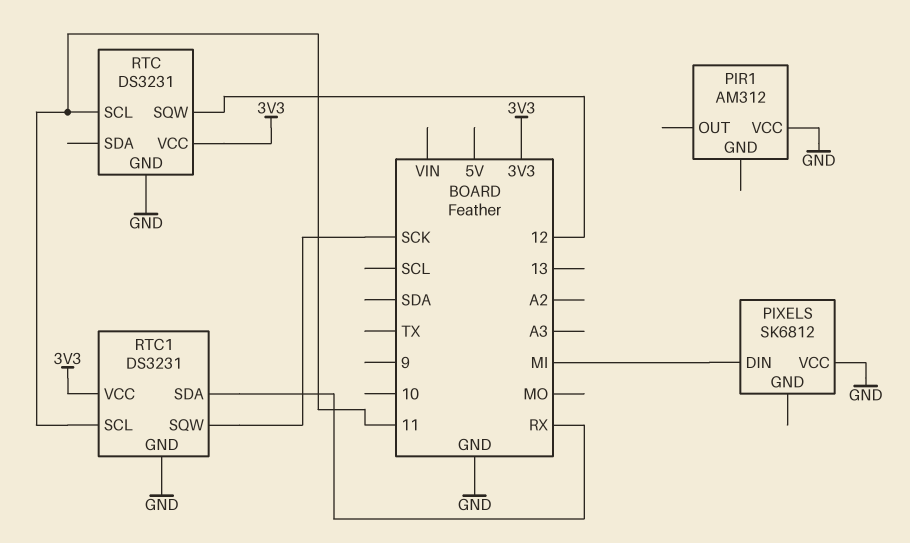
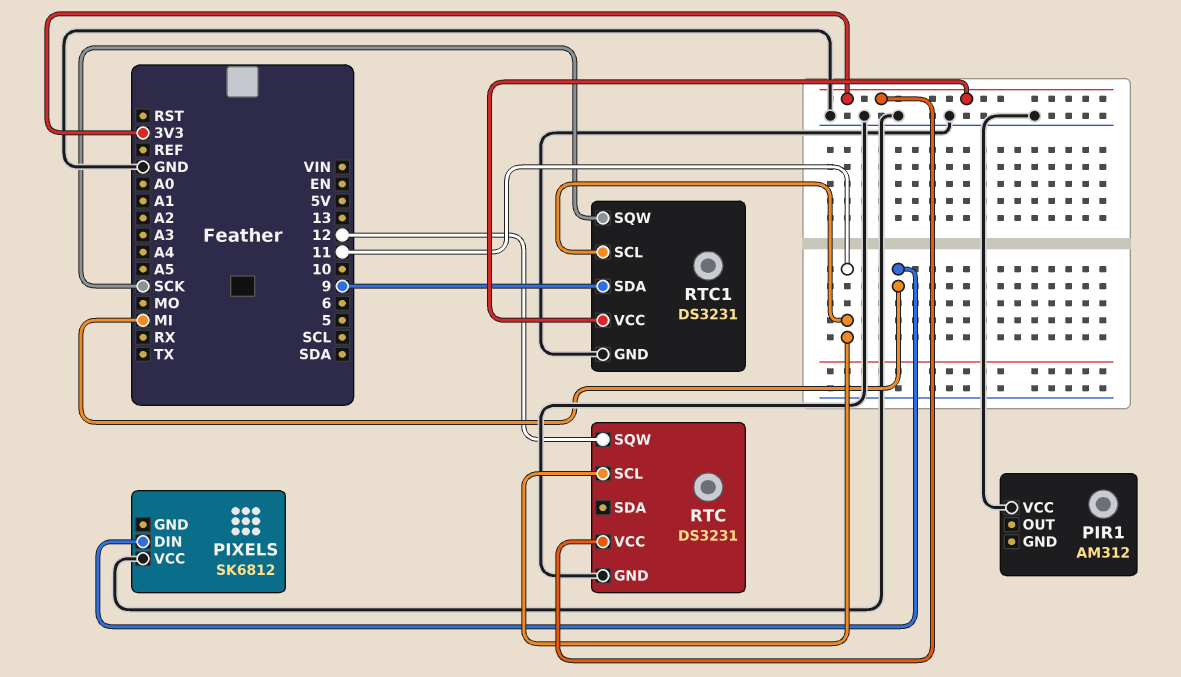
RTC1 pin SDA: RX -> 9

